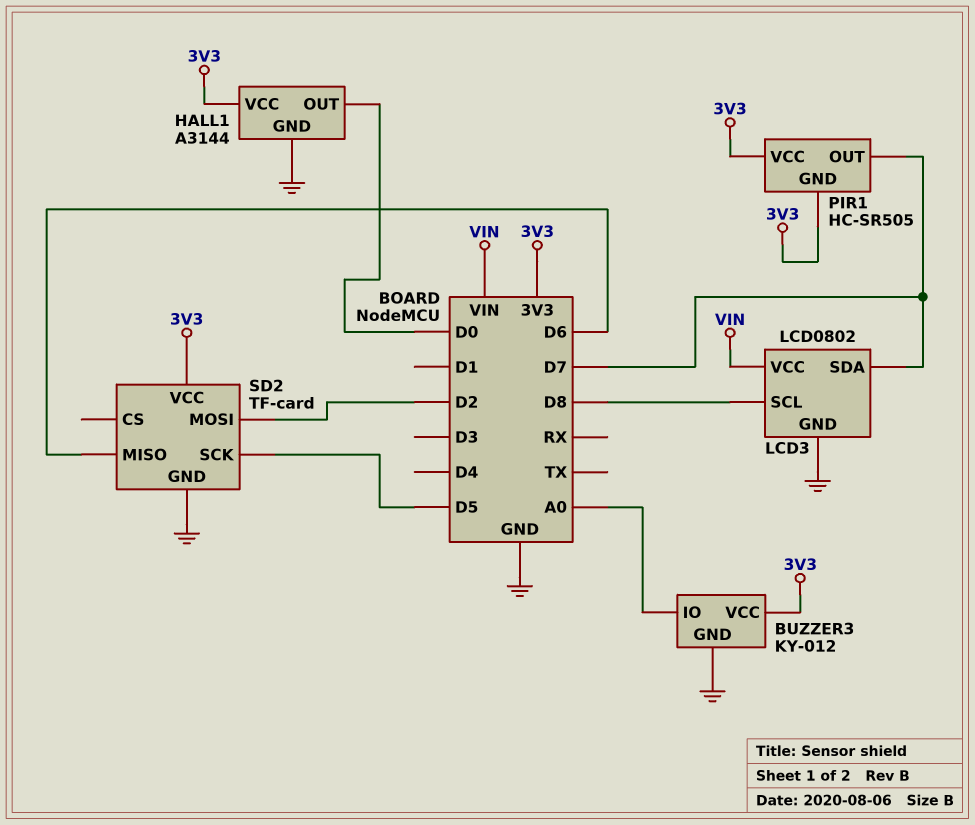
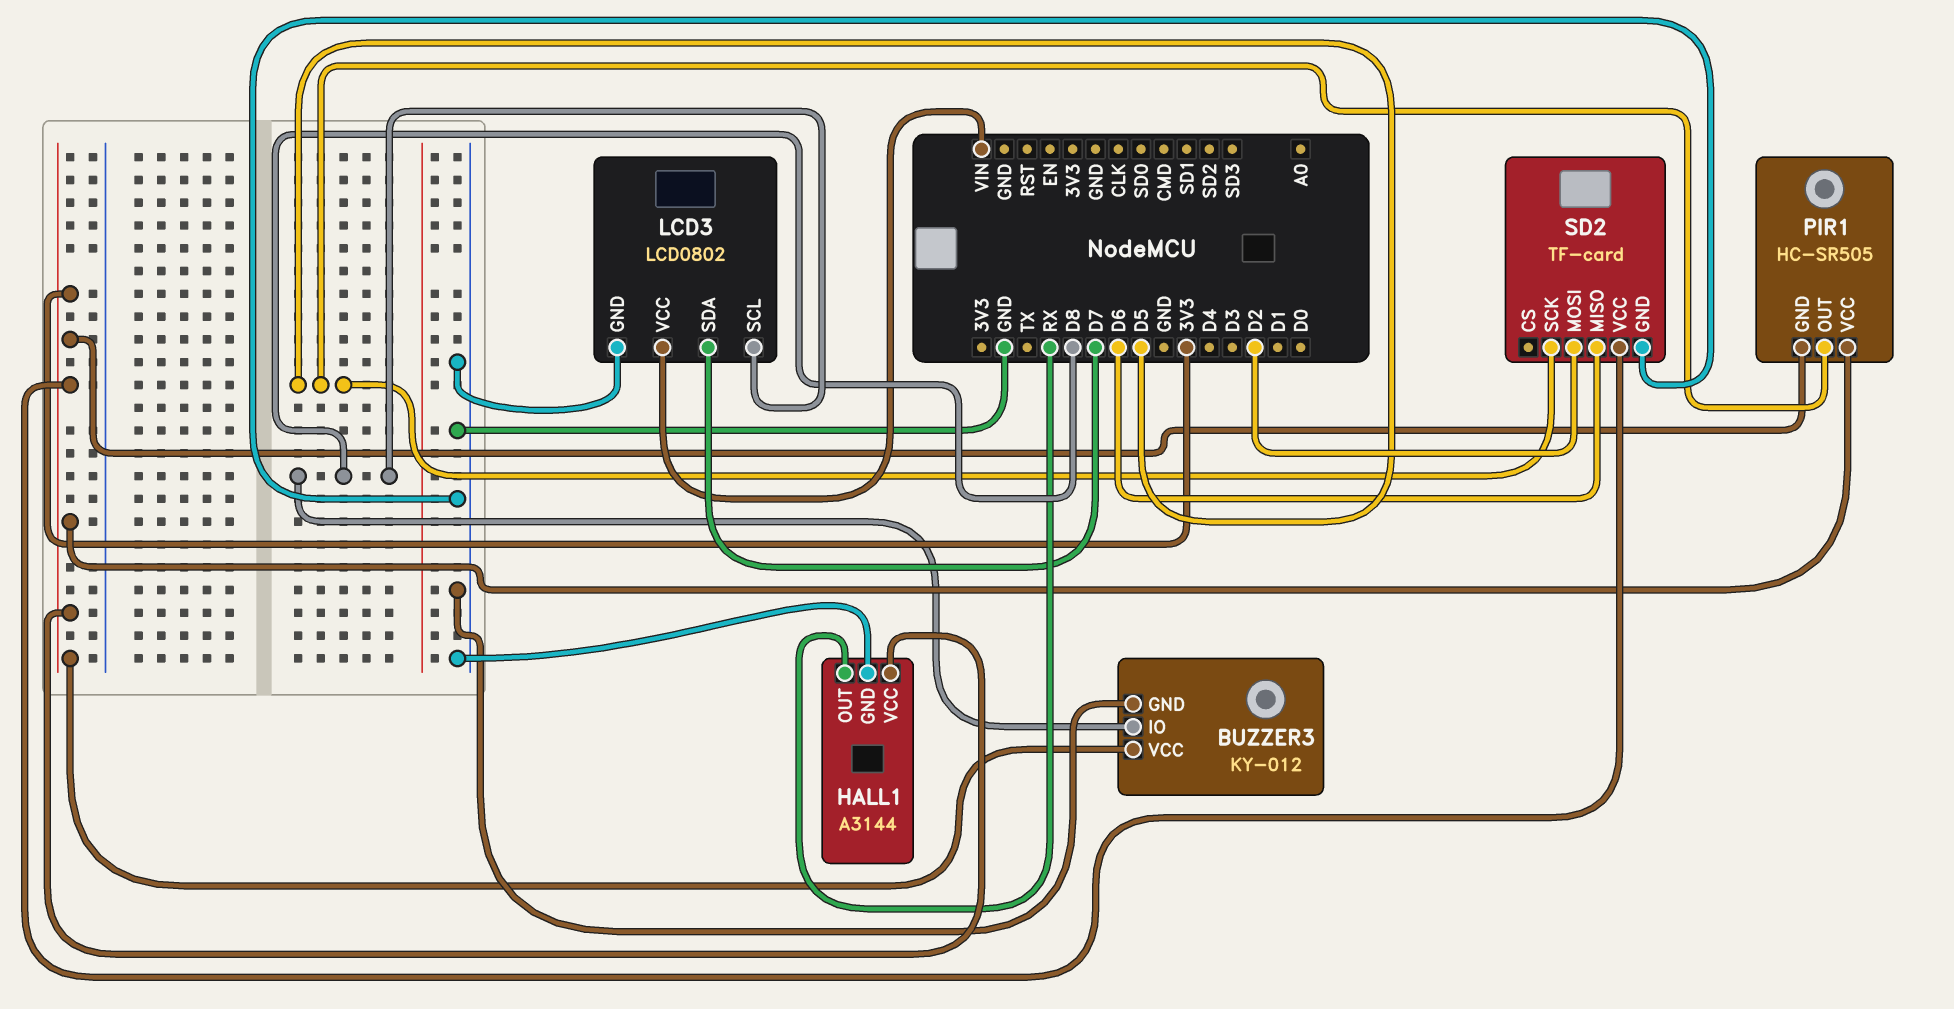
BUZZER3 pin IO: A0 -> D8
HALL1 pin OUT: D0 -> RX
PIR1 pin OUT: D7 -> D5

